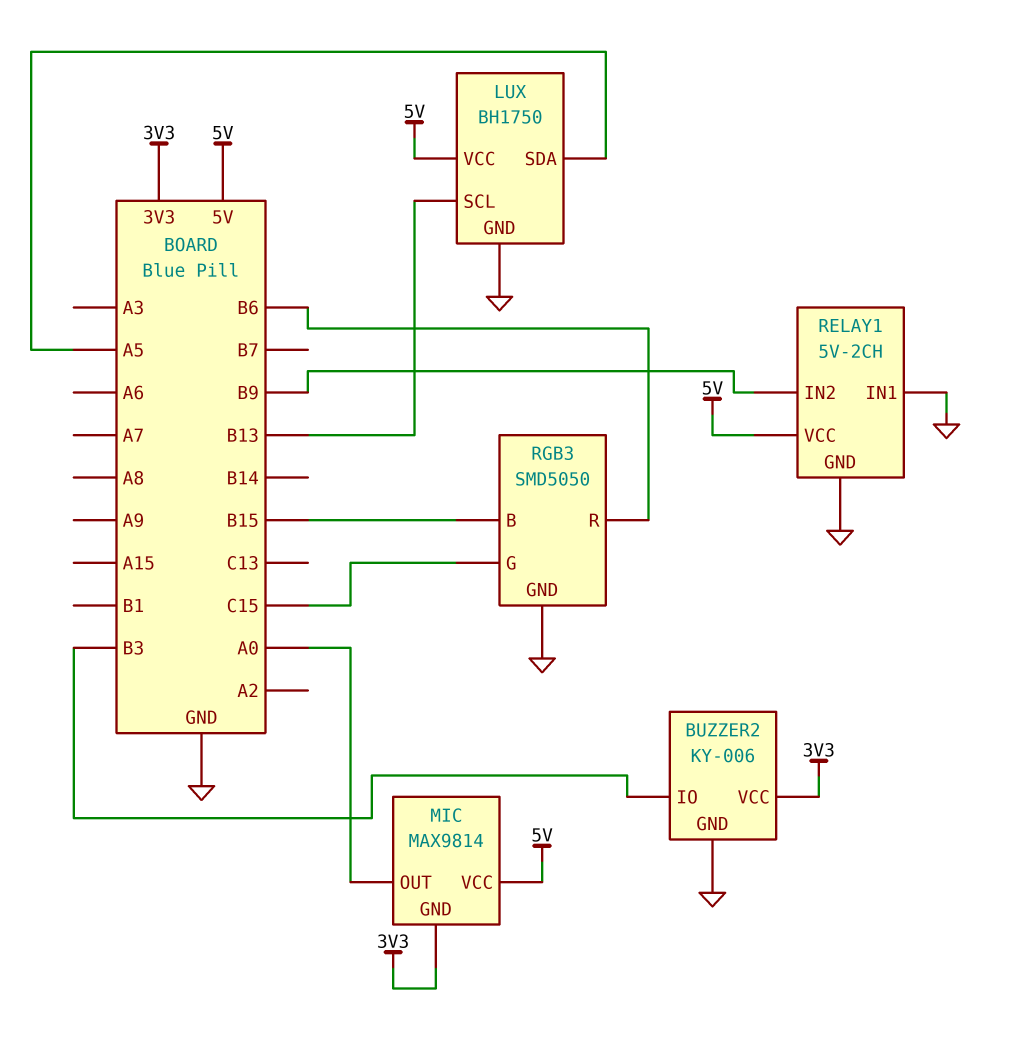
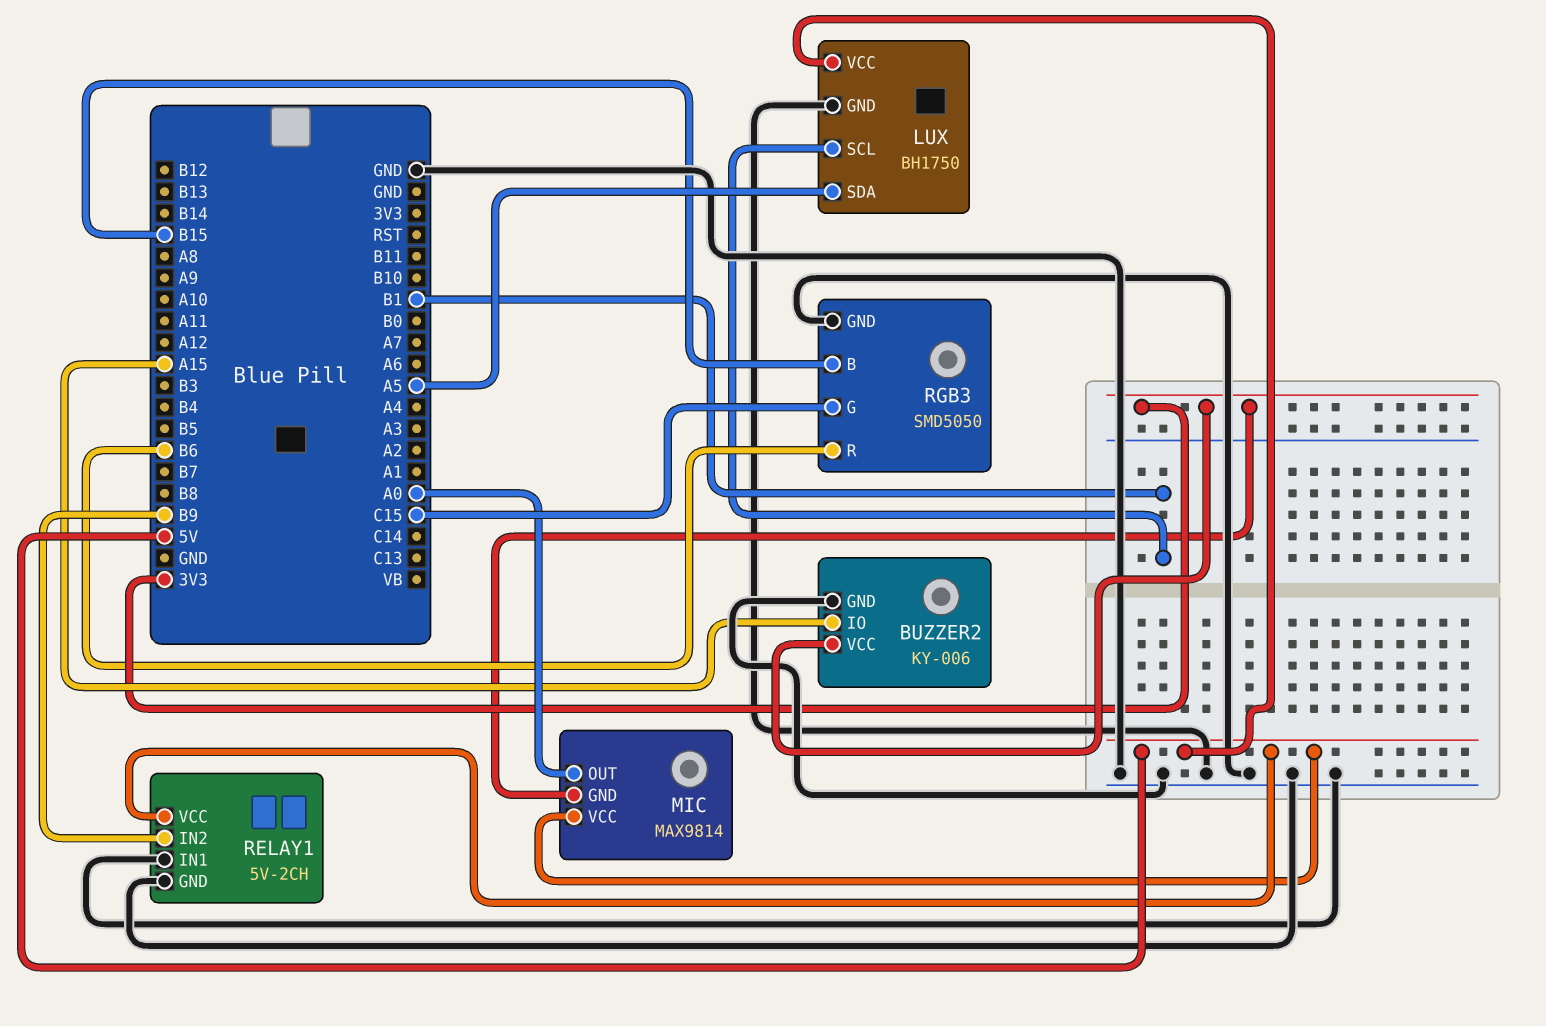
BUZZER2 pin IO: B3 -> A15
LUX pin SCL: B13 -> B1

